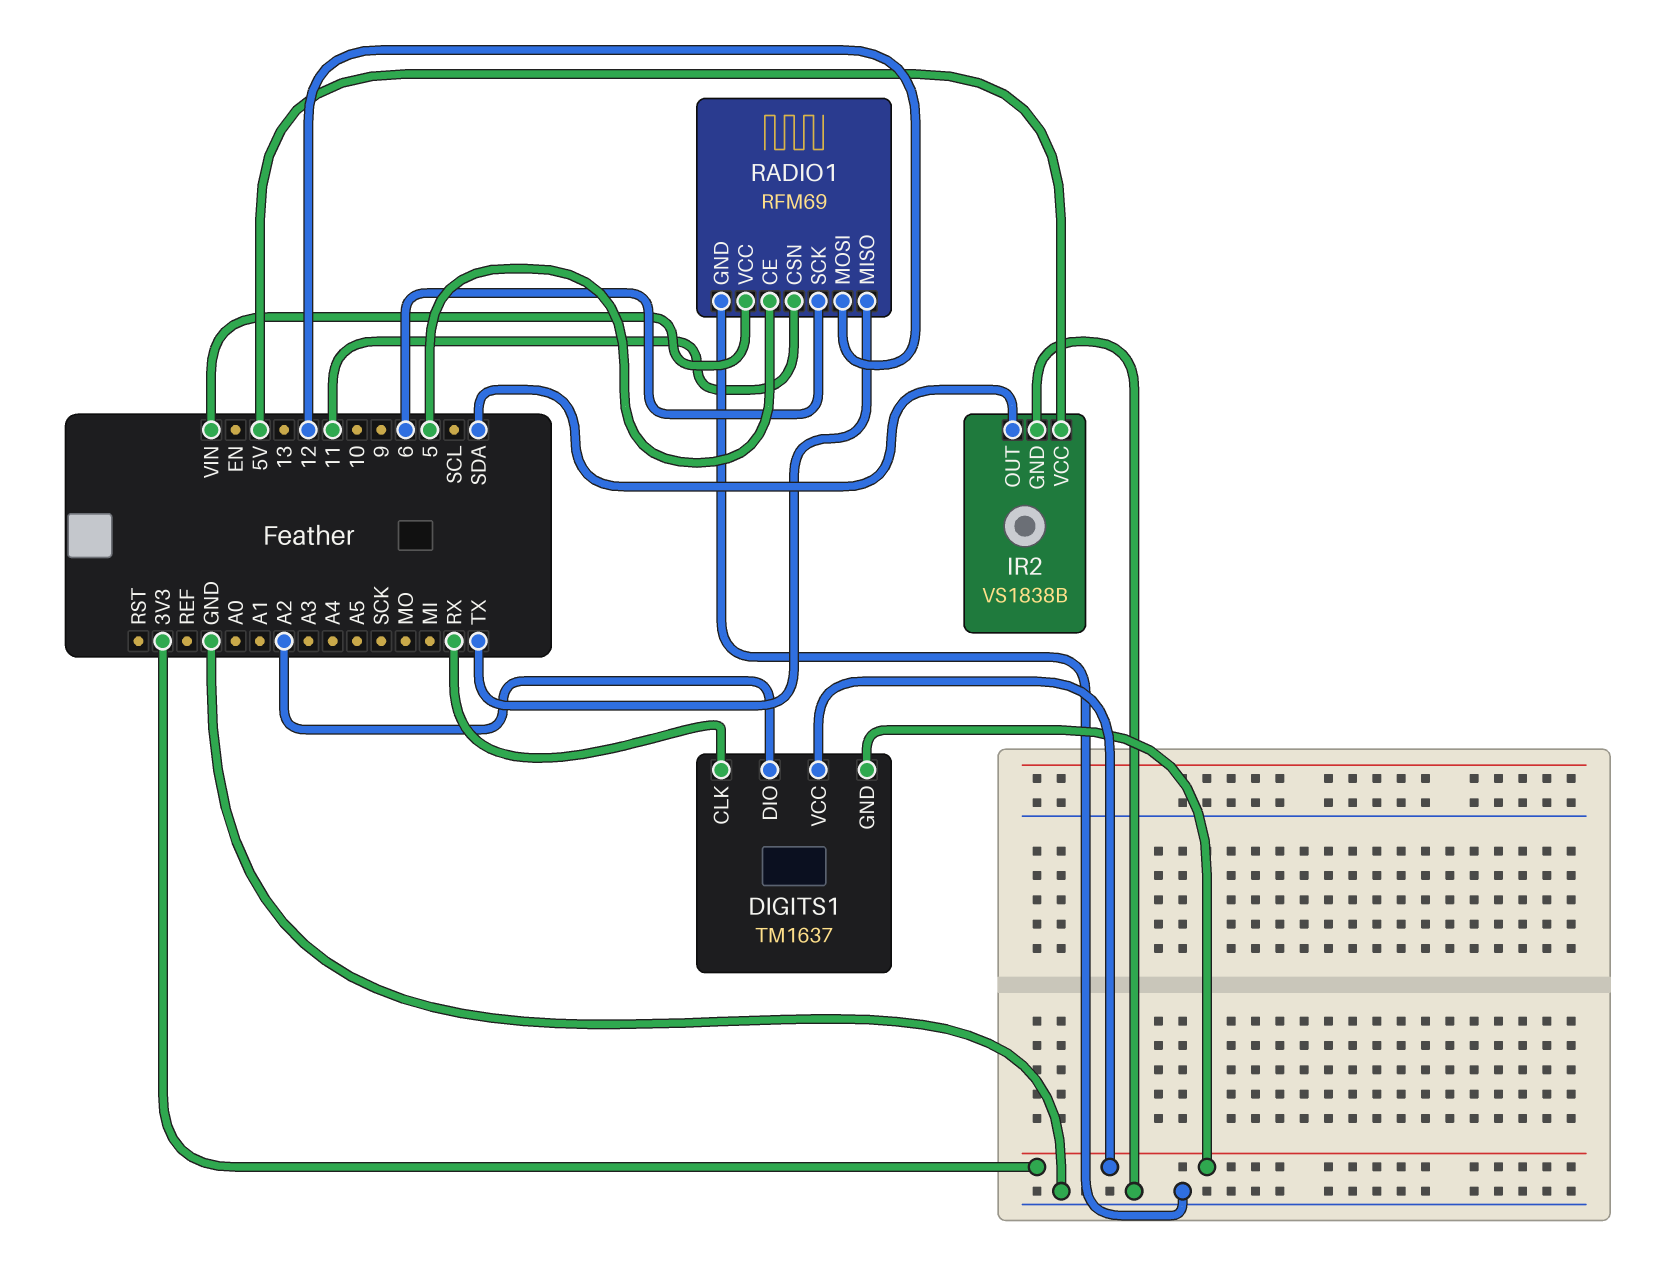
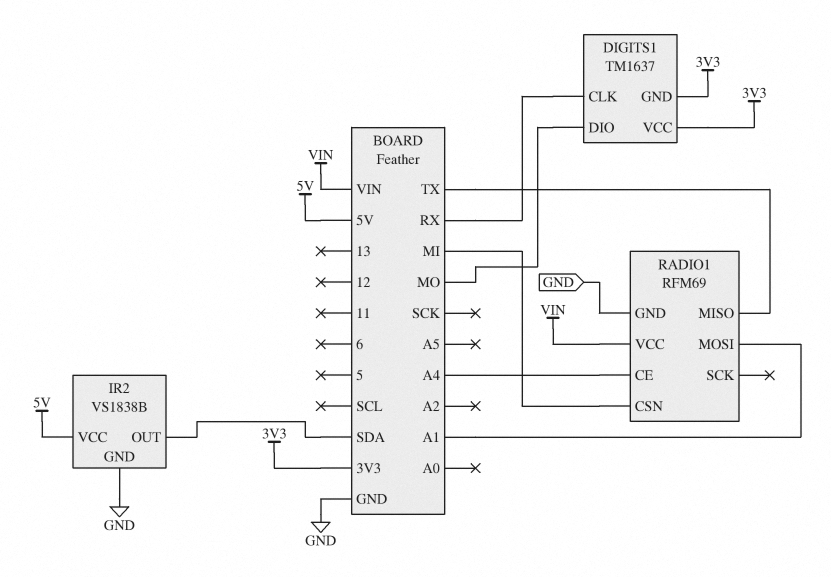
DIGITS1 pin DIO: A2 -> MO
RADIO1 pin CE: 5 -> A4
RADIO1 pin CSN: 11 -> MI
RADIO1 pin MOSI: 12 -> A1
RADIO1 pin SCK: 6 -> none

